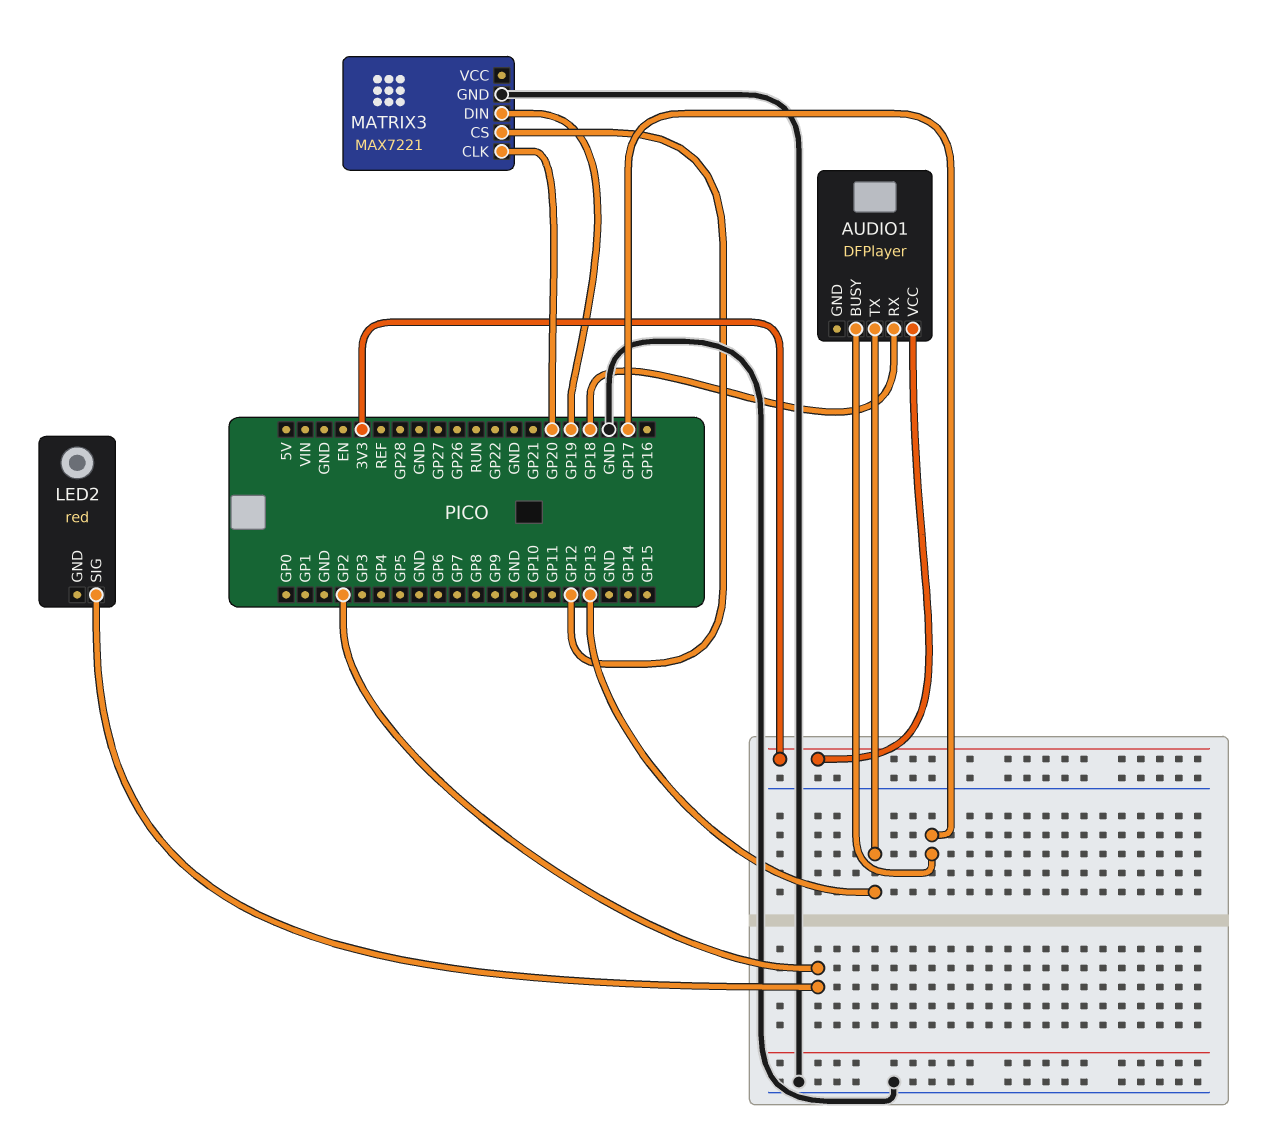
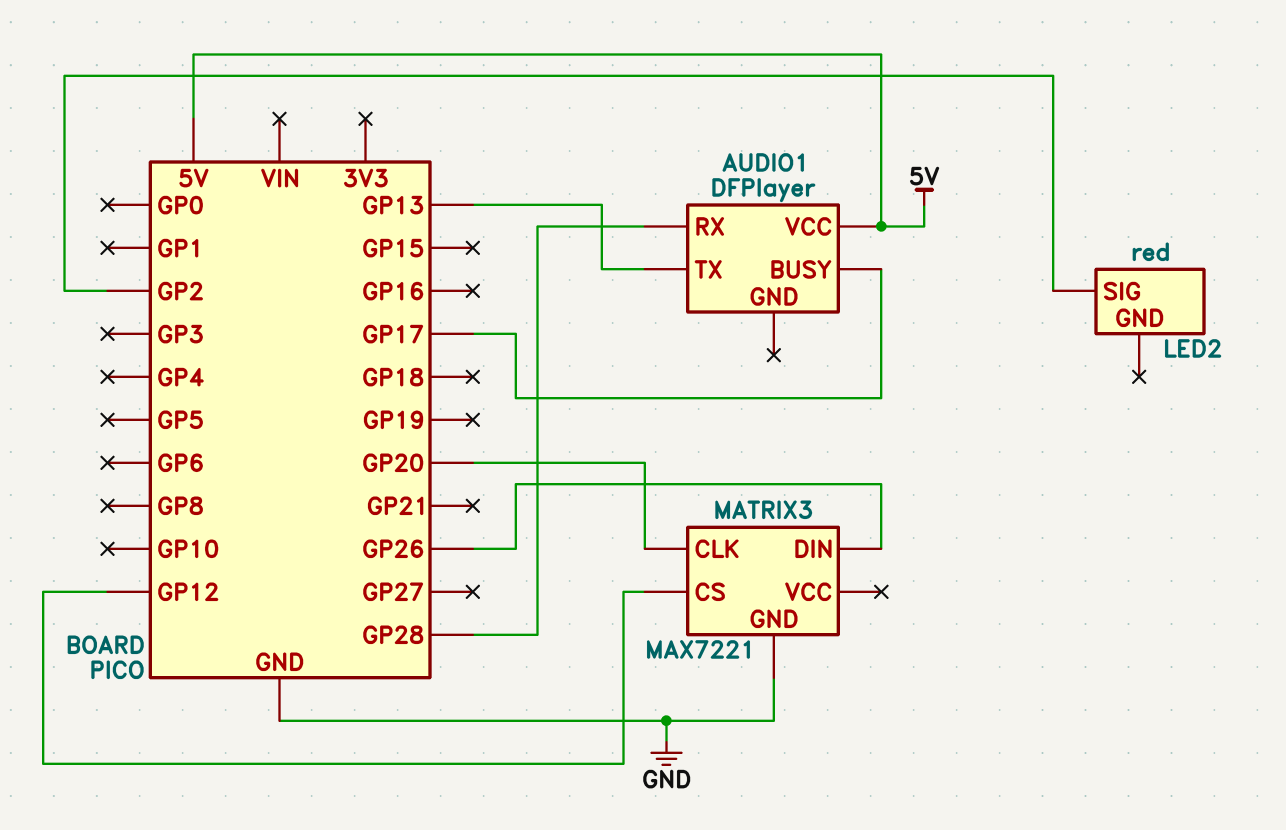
AUDIO1 pin RX: GP18 -> GP28
AUDIO1 pin VCC: 3V3 -> 5V
MATRIX3 pin DIN: GP19 -> GP26

